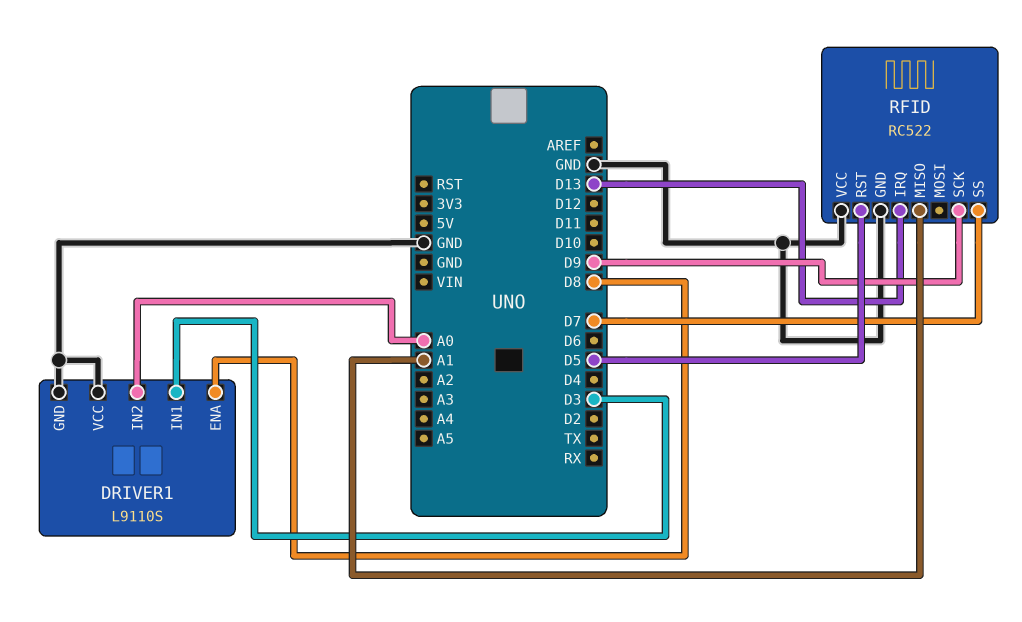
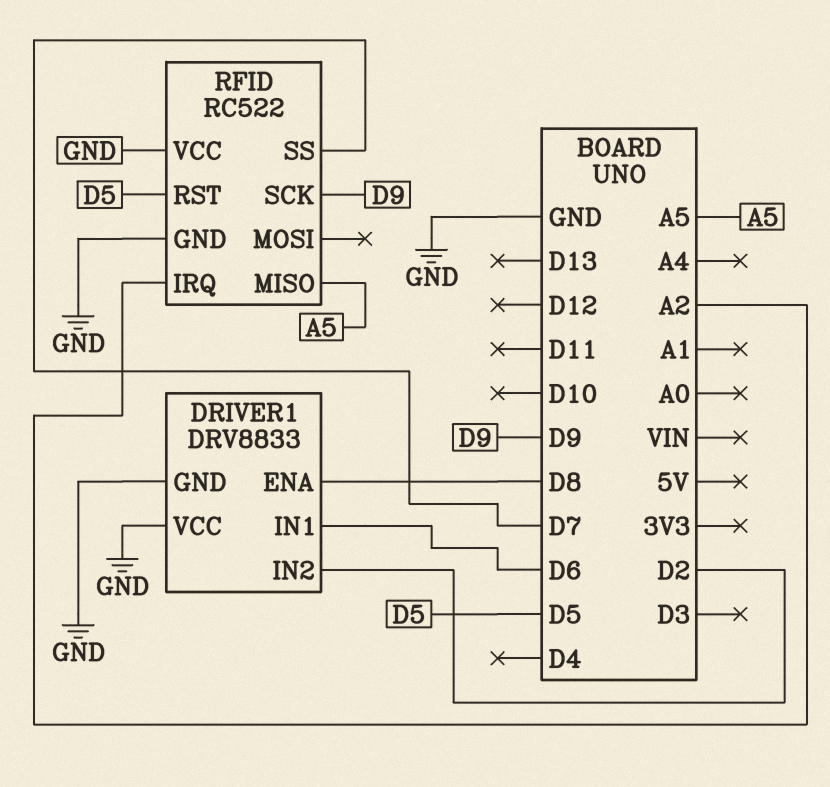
DRIVER1: L9110S -> DRV8833
DRIVER1 pin IN1: D3 -> D6
DRIVER1 pin IN2: A0 -> D2
RFID pin IRQ: D13 -> A2
RFID pin MISO: A1 -> A5

